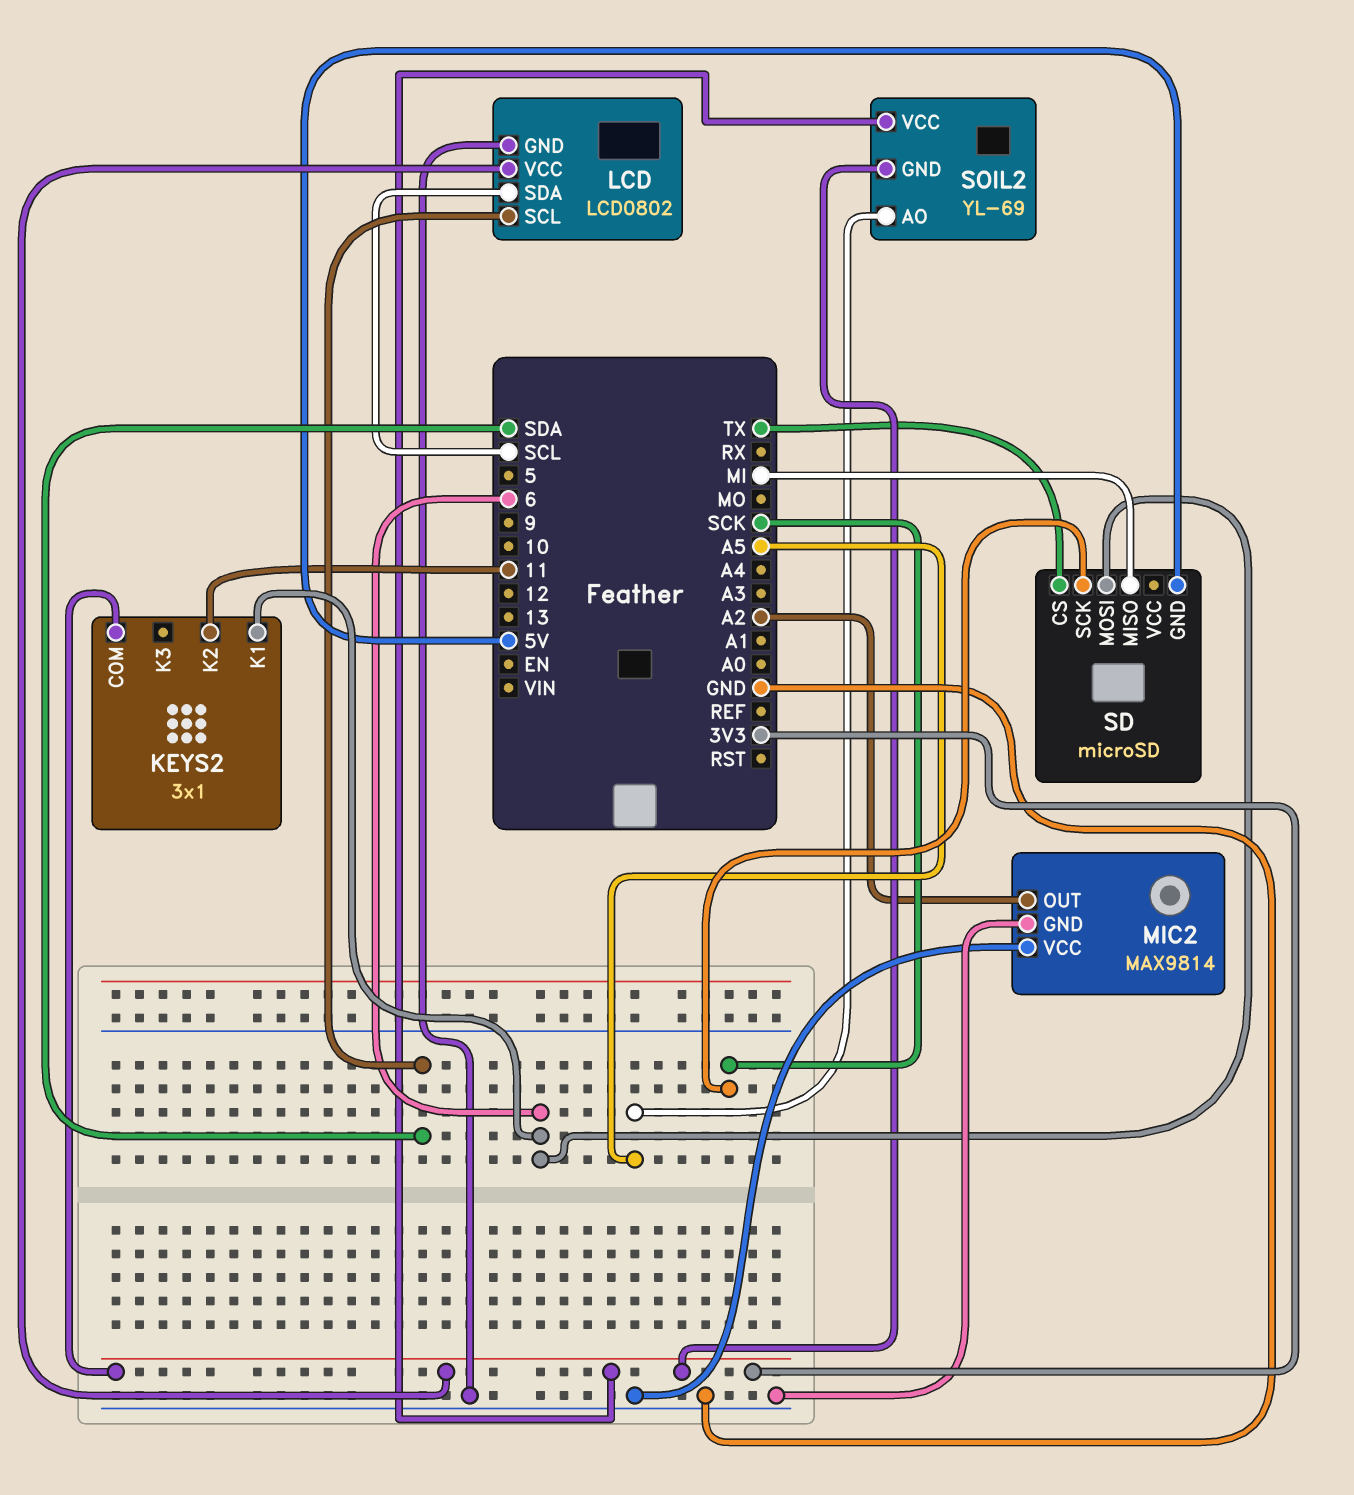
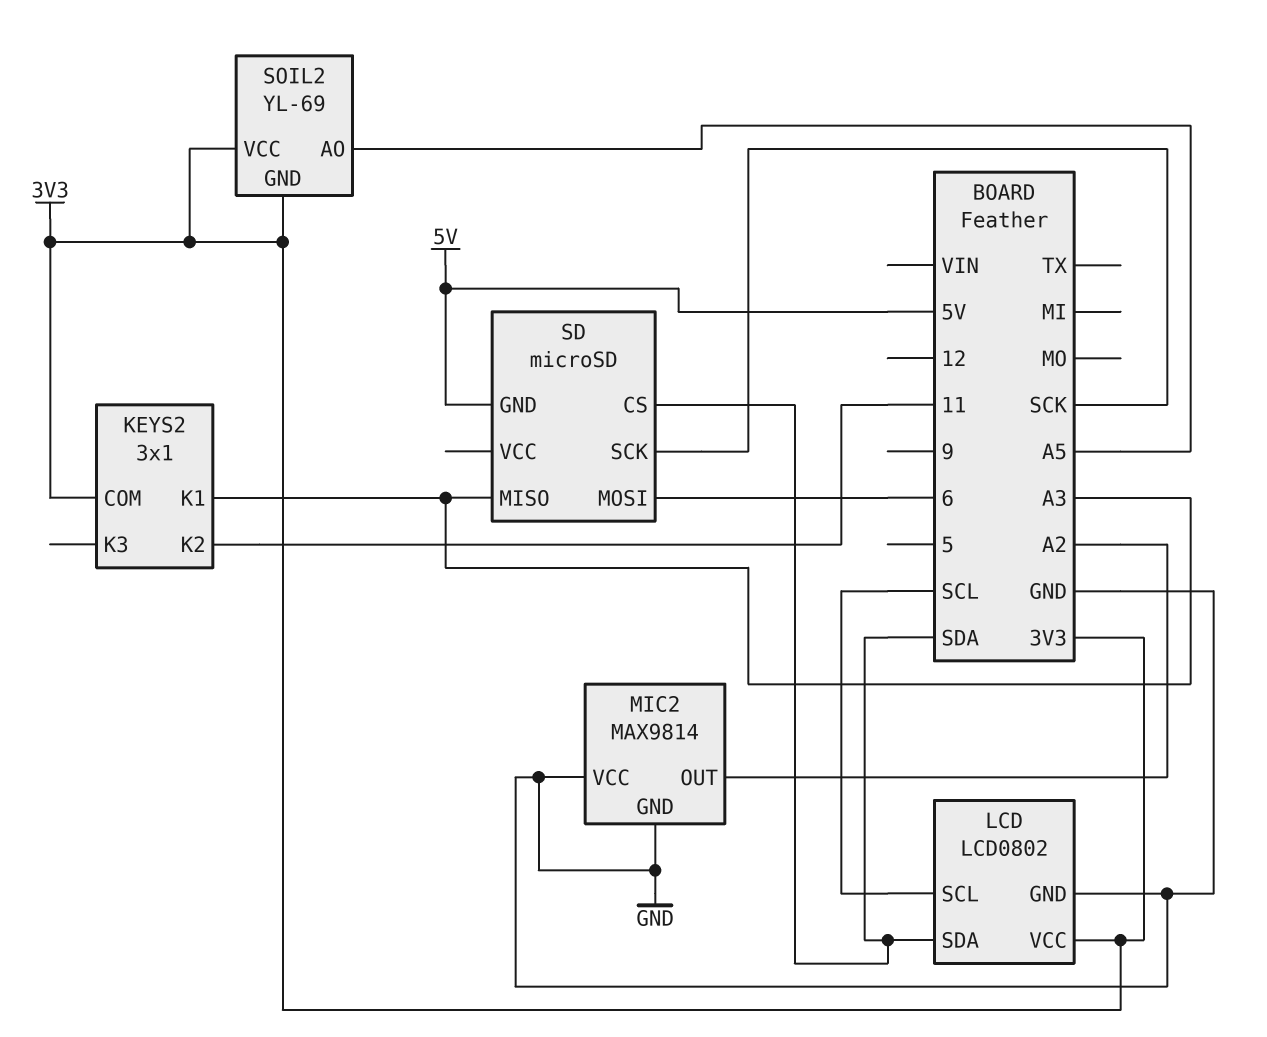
KEYS2 pin K1: 6 -> A3
LCD pin SCL: SDA -> SCL
LCD pin SDA: SCL -> SDA
SD pin CS: TX -> SDA
SD pin MISO: MI -> A3

